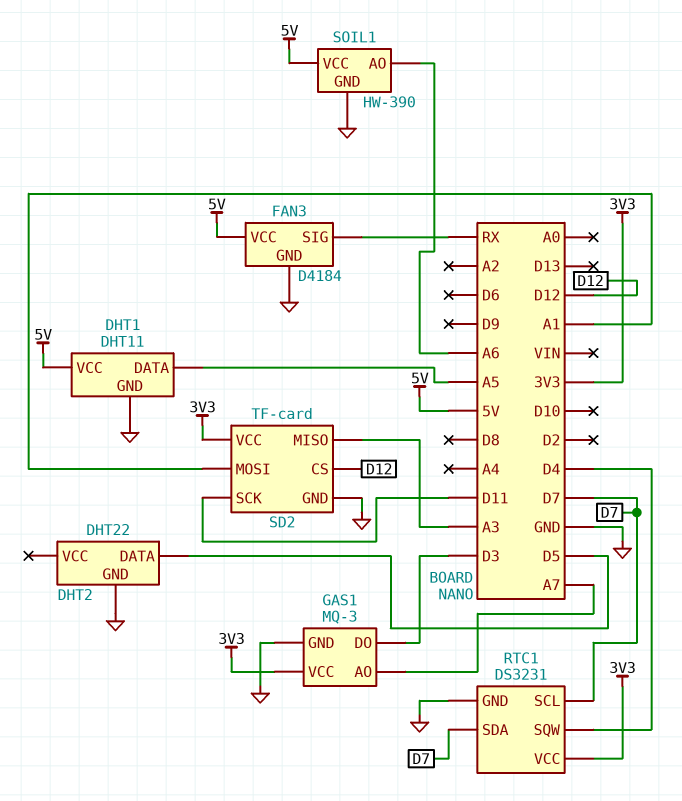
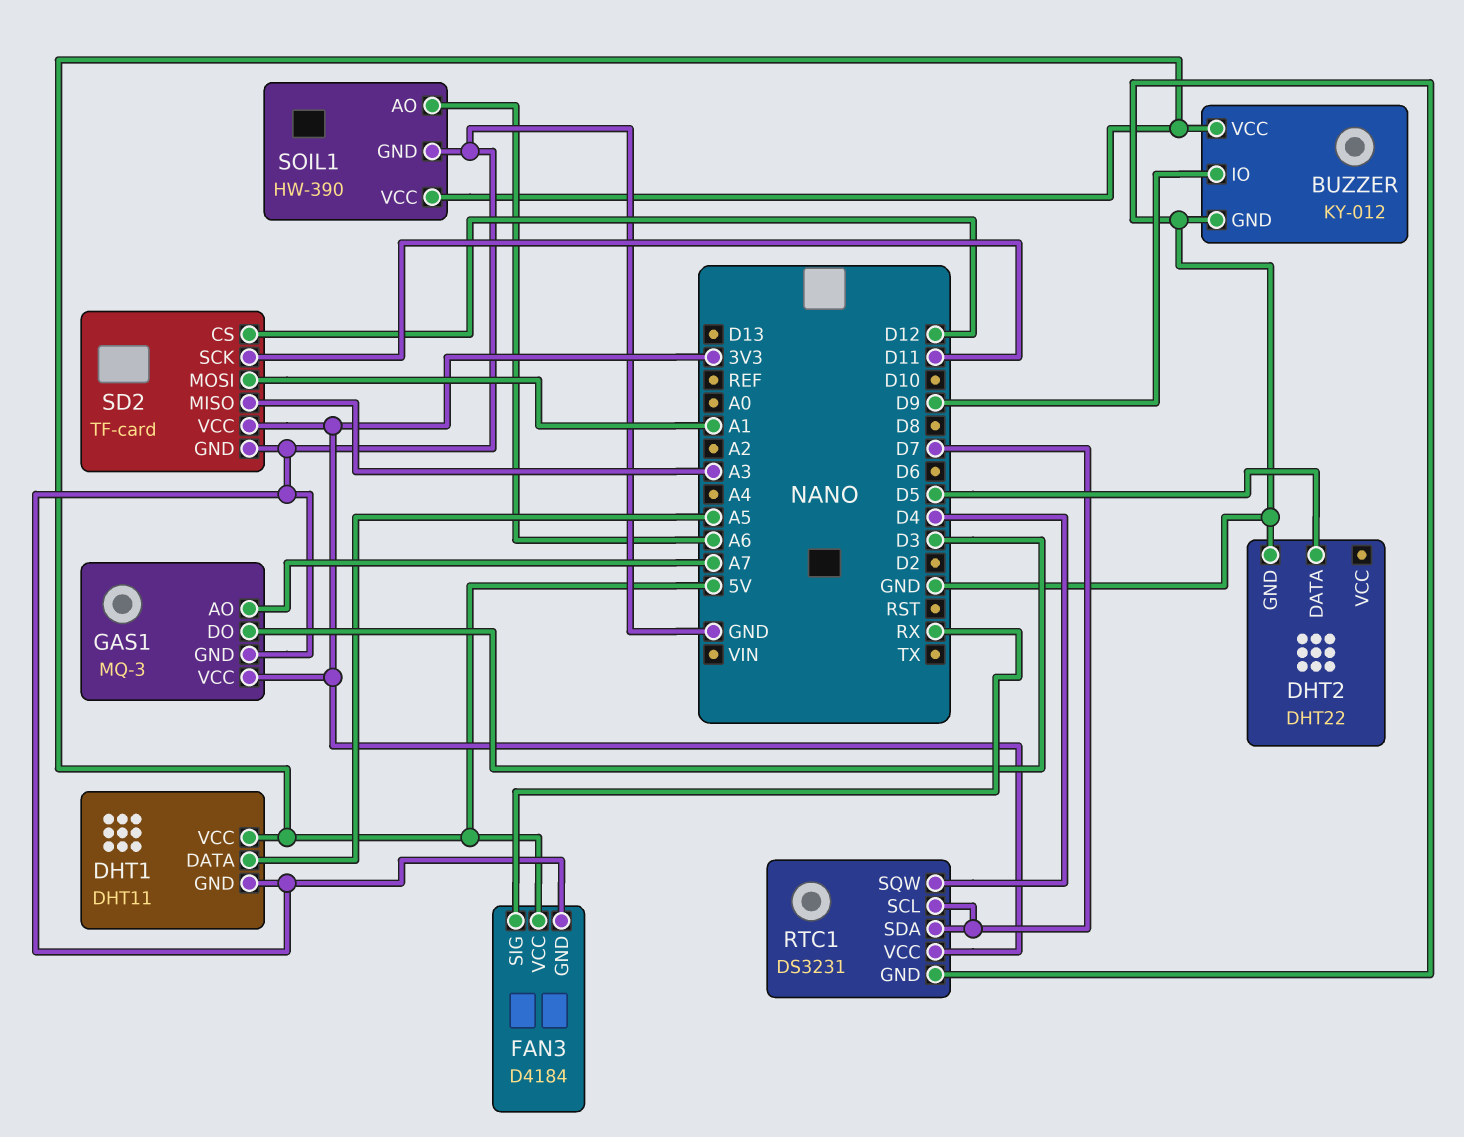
BUZZER: none -> KY-012
BUZZER pin GND: none -> GND
BUZZER pin IO: none -> D9
BUZZER pin VCC: none -> 5V

